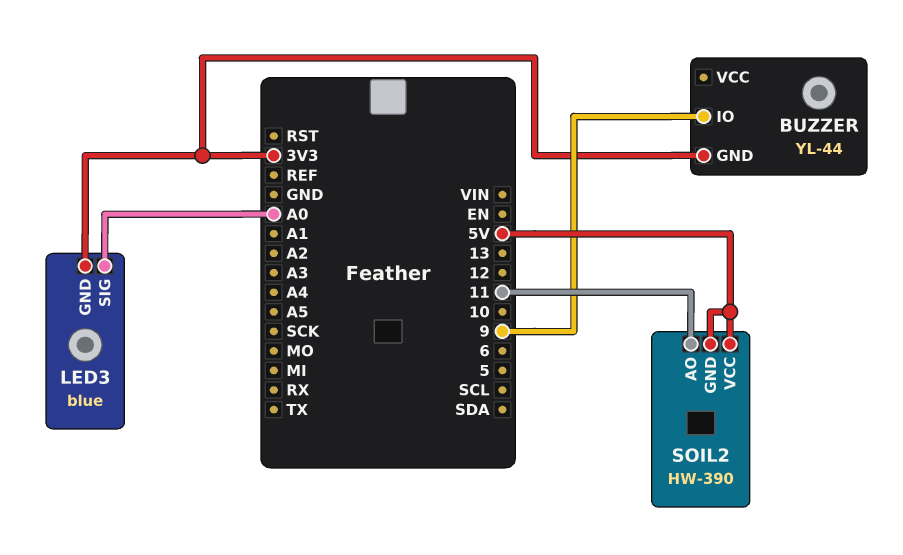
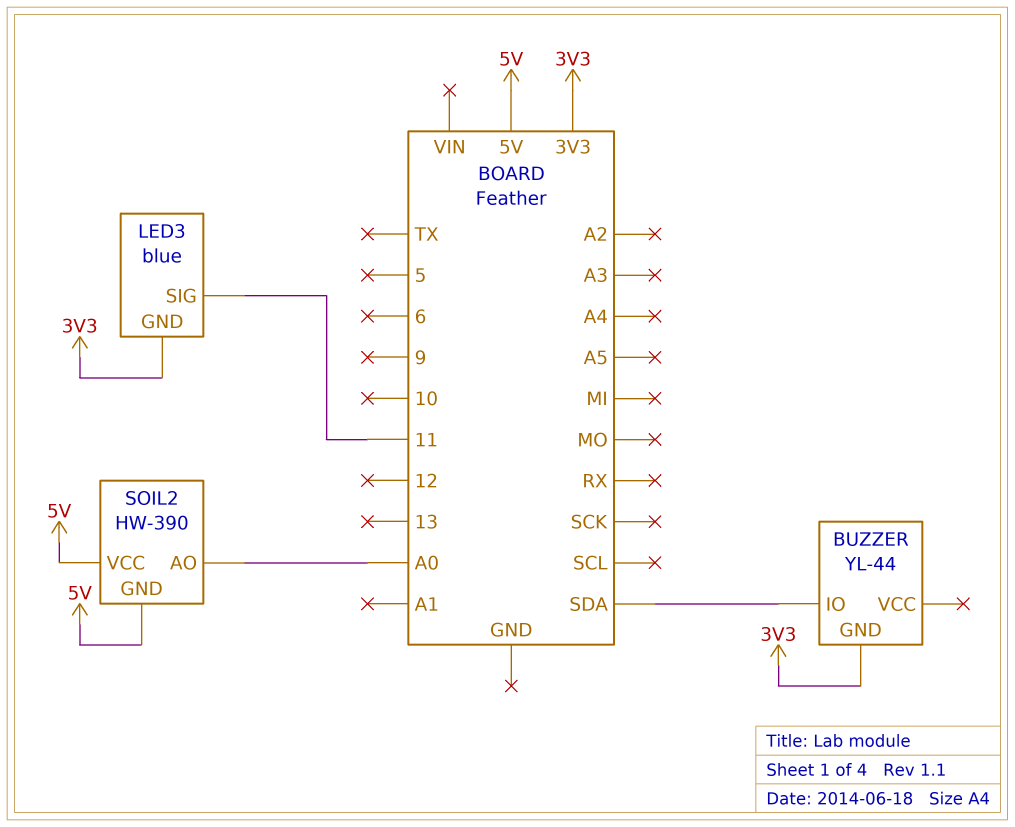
BUZZER pin IO: 9 -> SDA
LED3 pin SIG: A0 -> 11
SOIL2 pin AO: 11 -> A0

